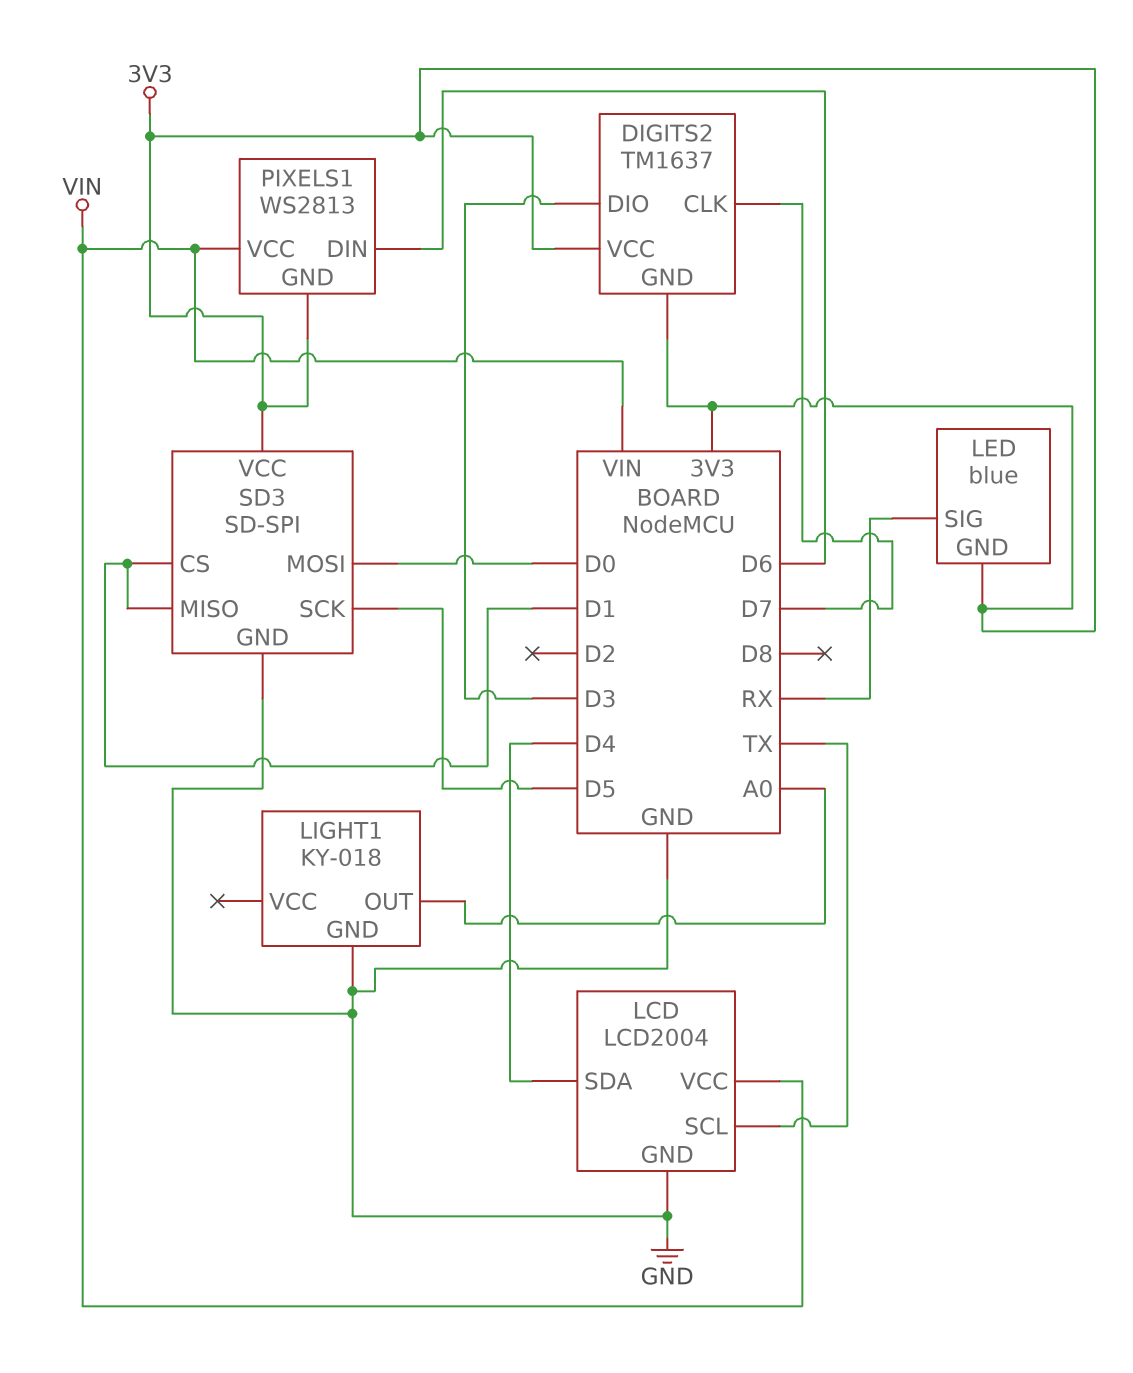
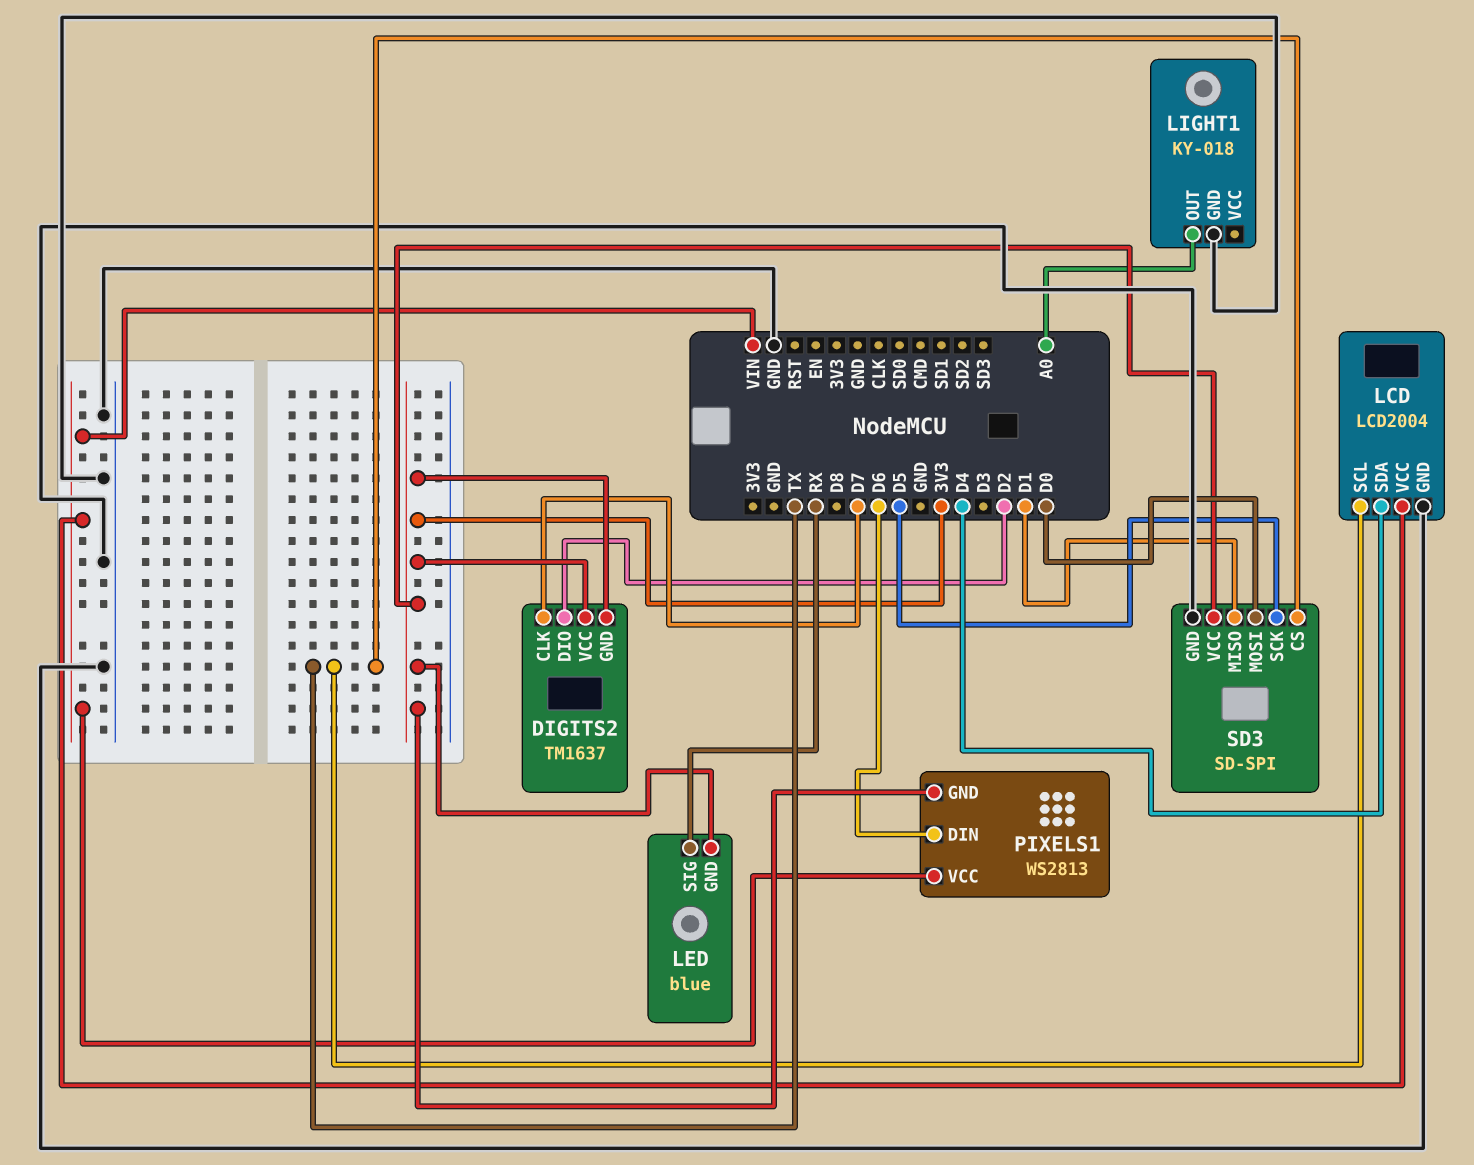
DIGITS2 pin DIO: D3 -> D2
SD3 pin CS: D1 -> TX

